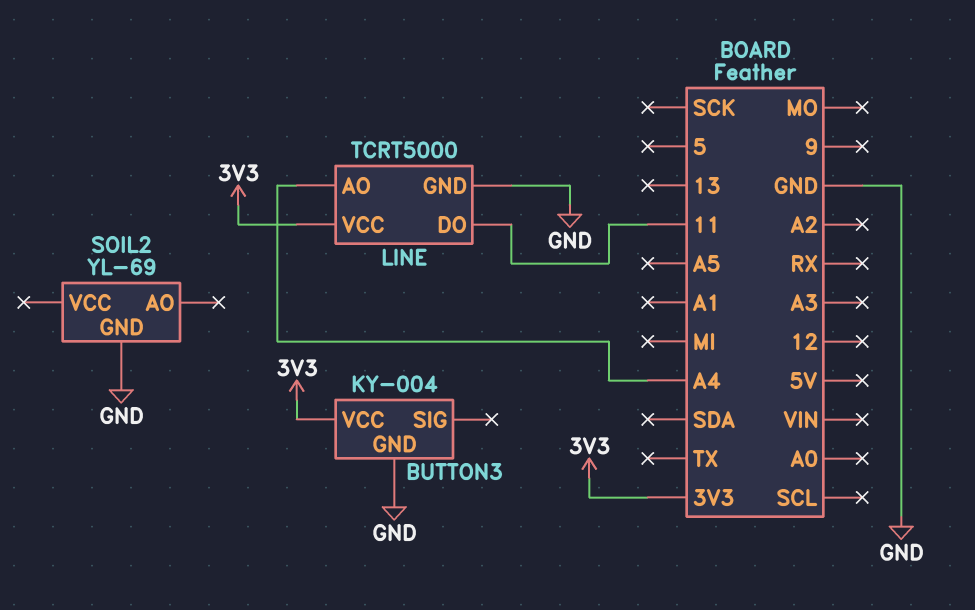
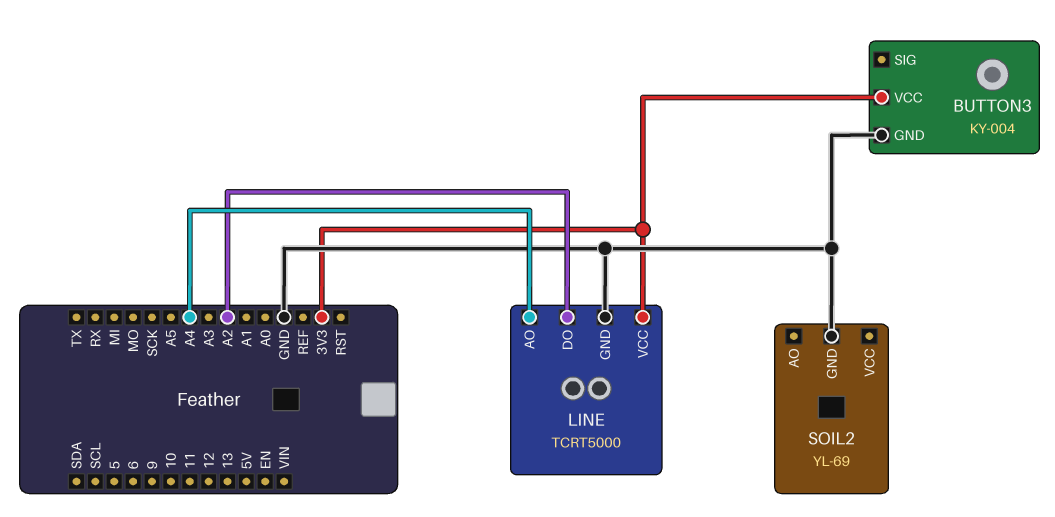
LINE pin DO: 11 -> A2

